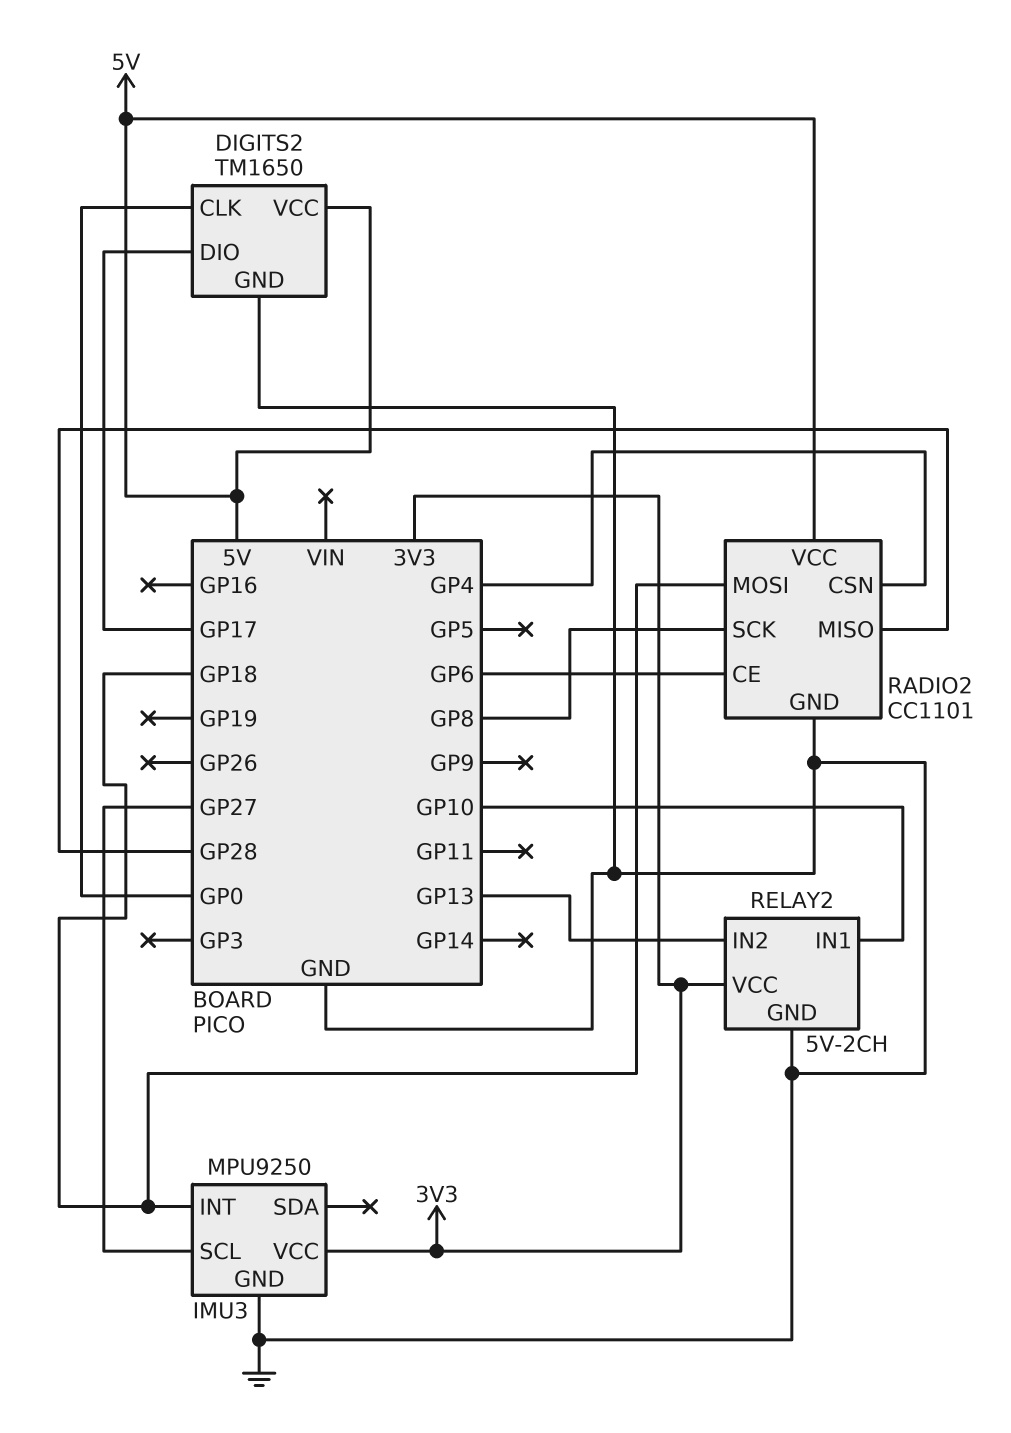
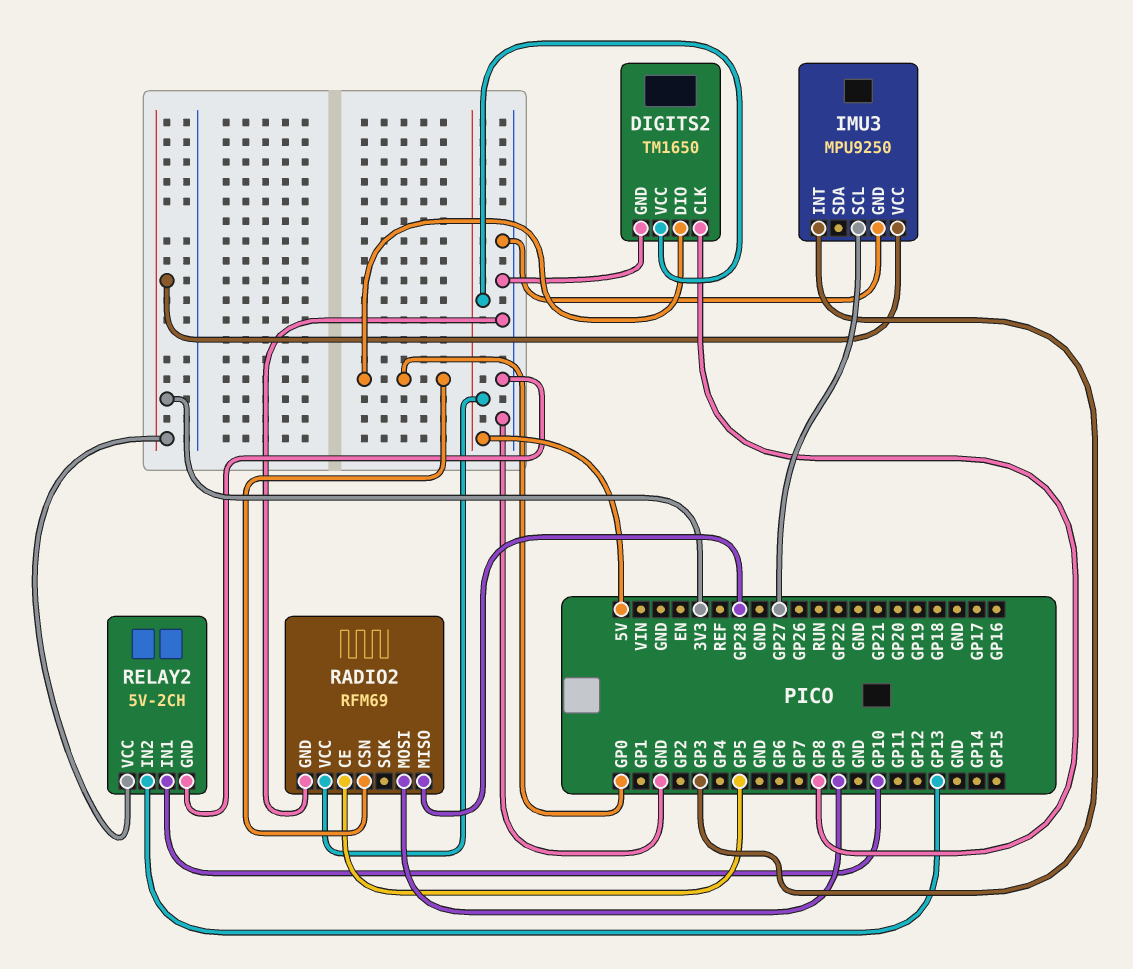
DIGITS2 pin CLK: GP0 -> GP8
DIGITS2 pin DIO: GP17 -> GP0
IMU3 pin INT: GP18 -> GP3
RADIO2: CC1101 -> RFM69
RADIO2 pin CE: GP6 -> GP5
RADIO2 pin CSN: GP4 -> GP0
RADIO2 pin MOSI: GP18 -> GP9
RADIO2 pin SCK: GP8 -> none

